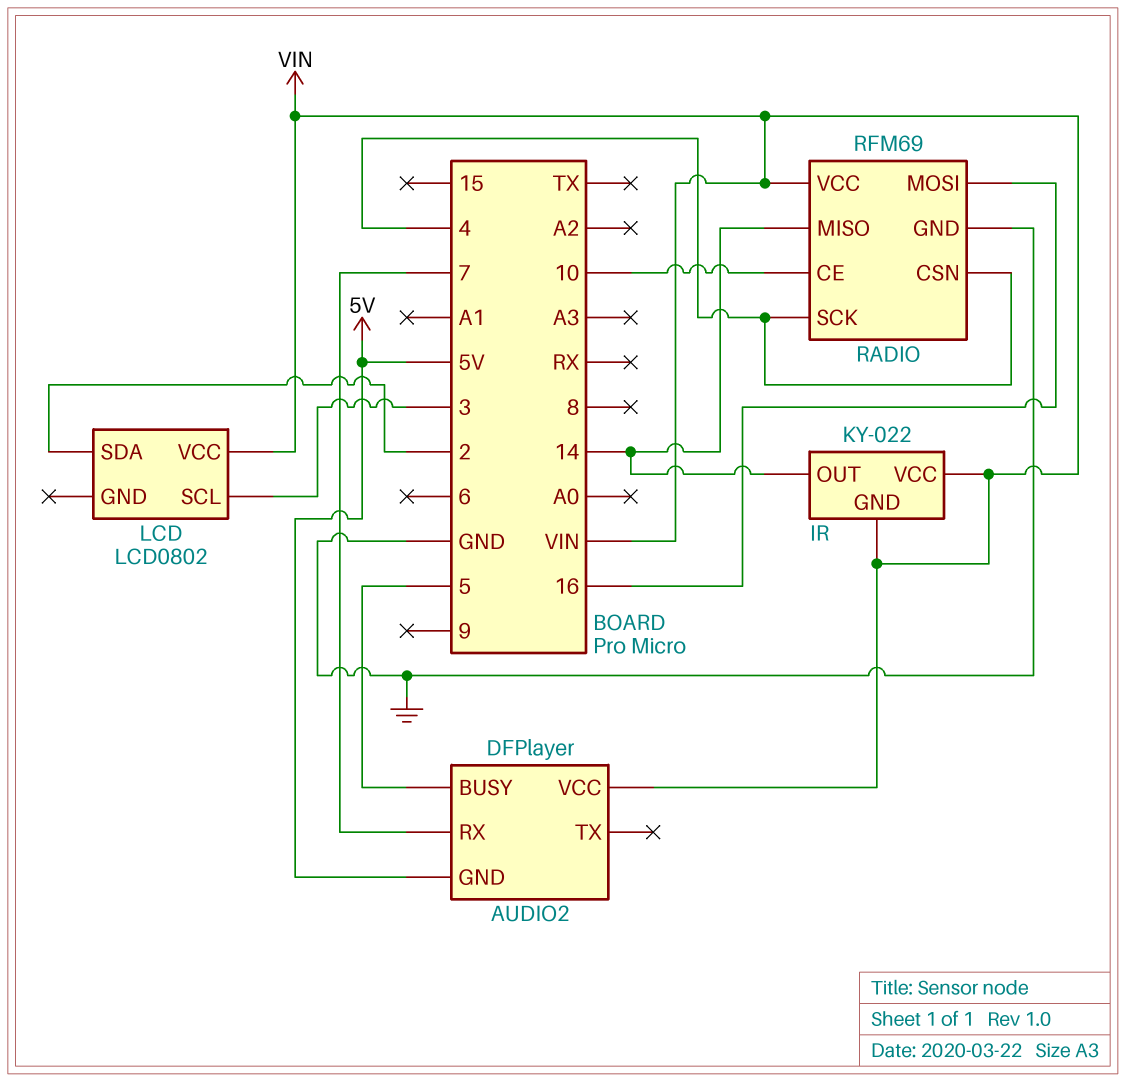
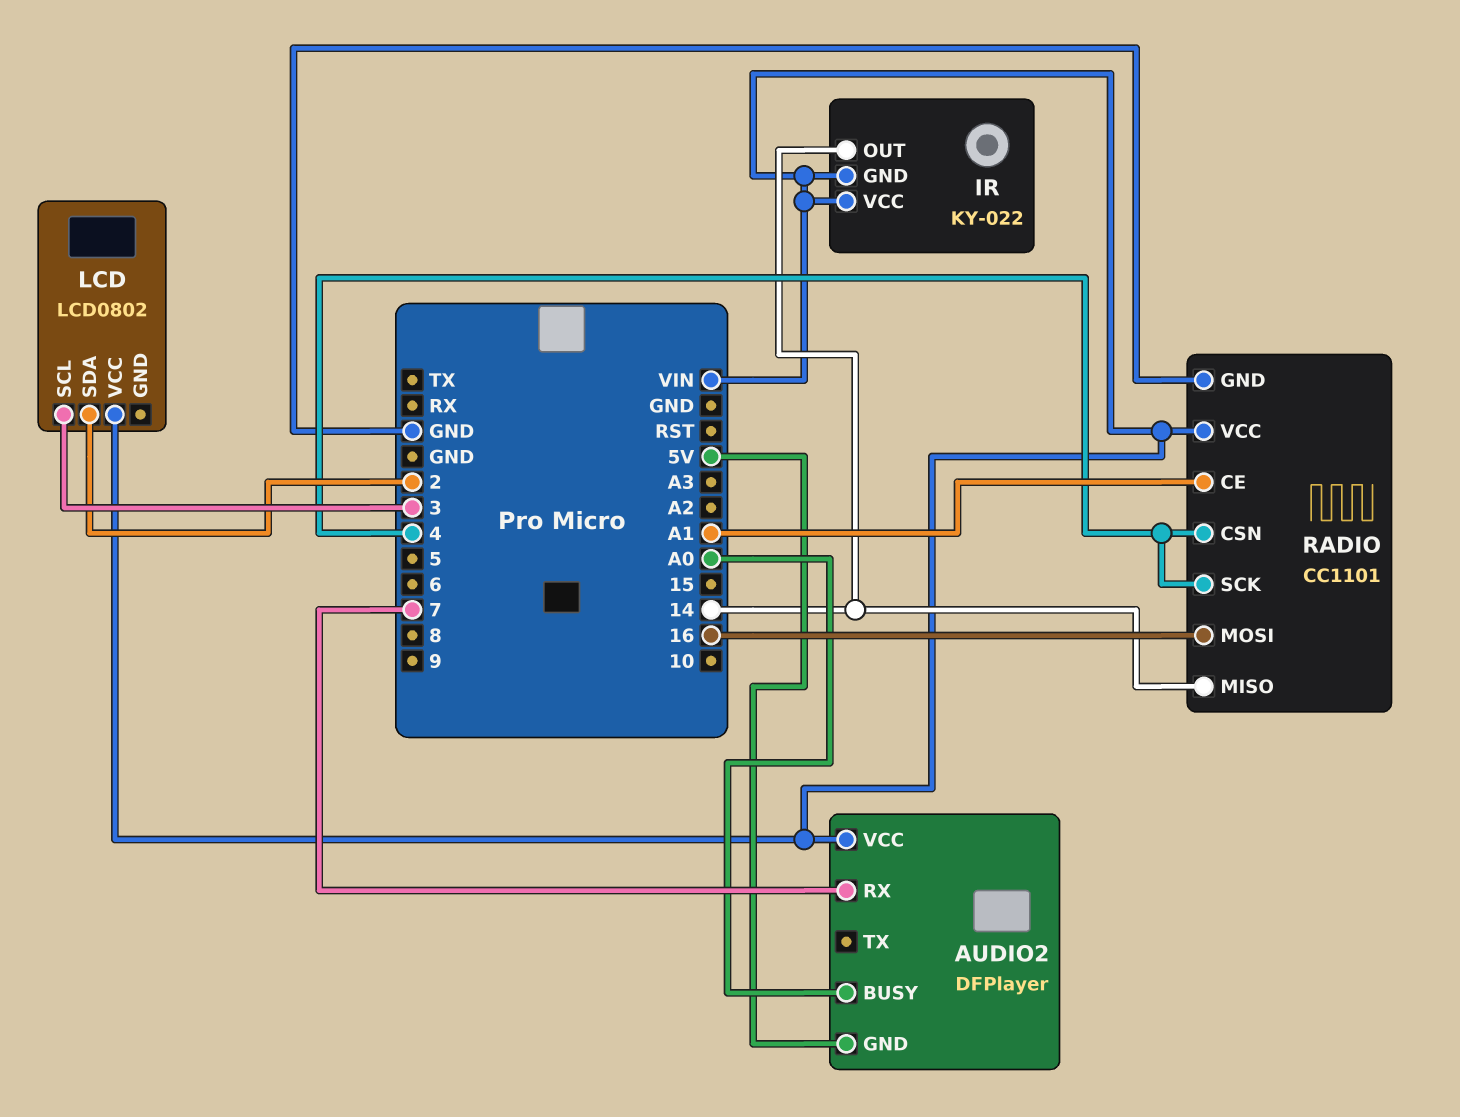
AUDIO2 pin BUSY: 5 -> A0
RADIO: RFM69 -> CC1101
RADIO pin CE: 10 -> A1

